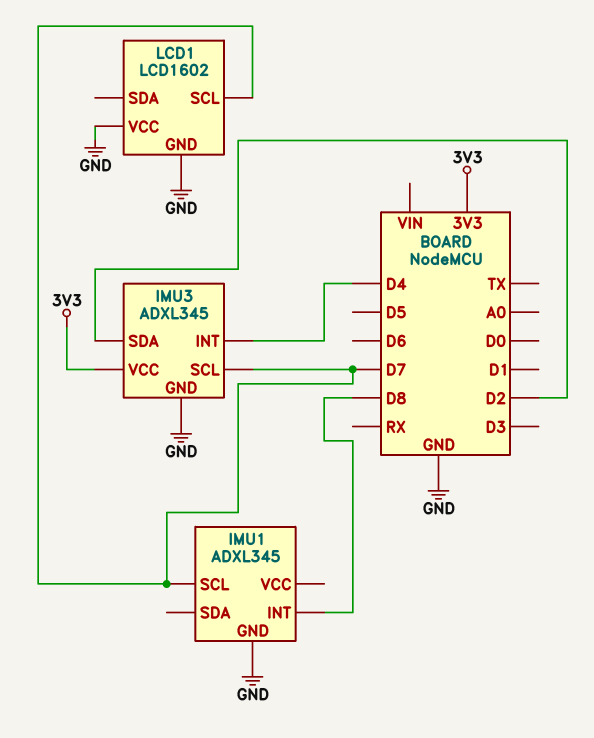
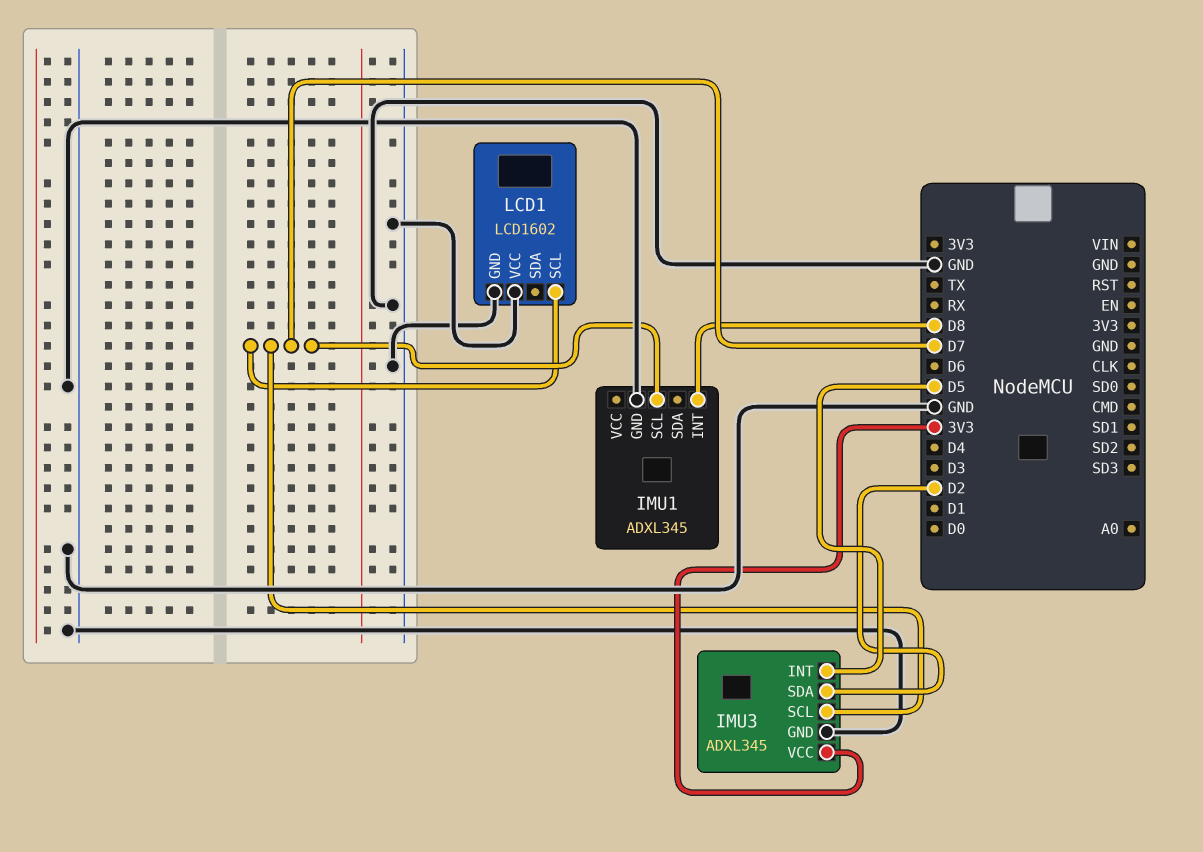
IMU3 pin INT: D4 -> D5

